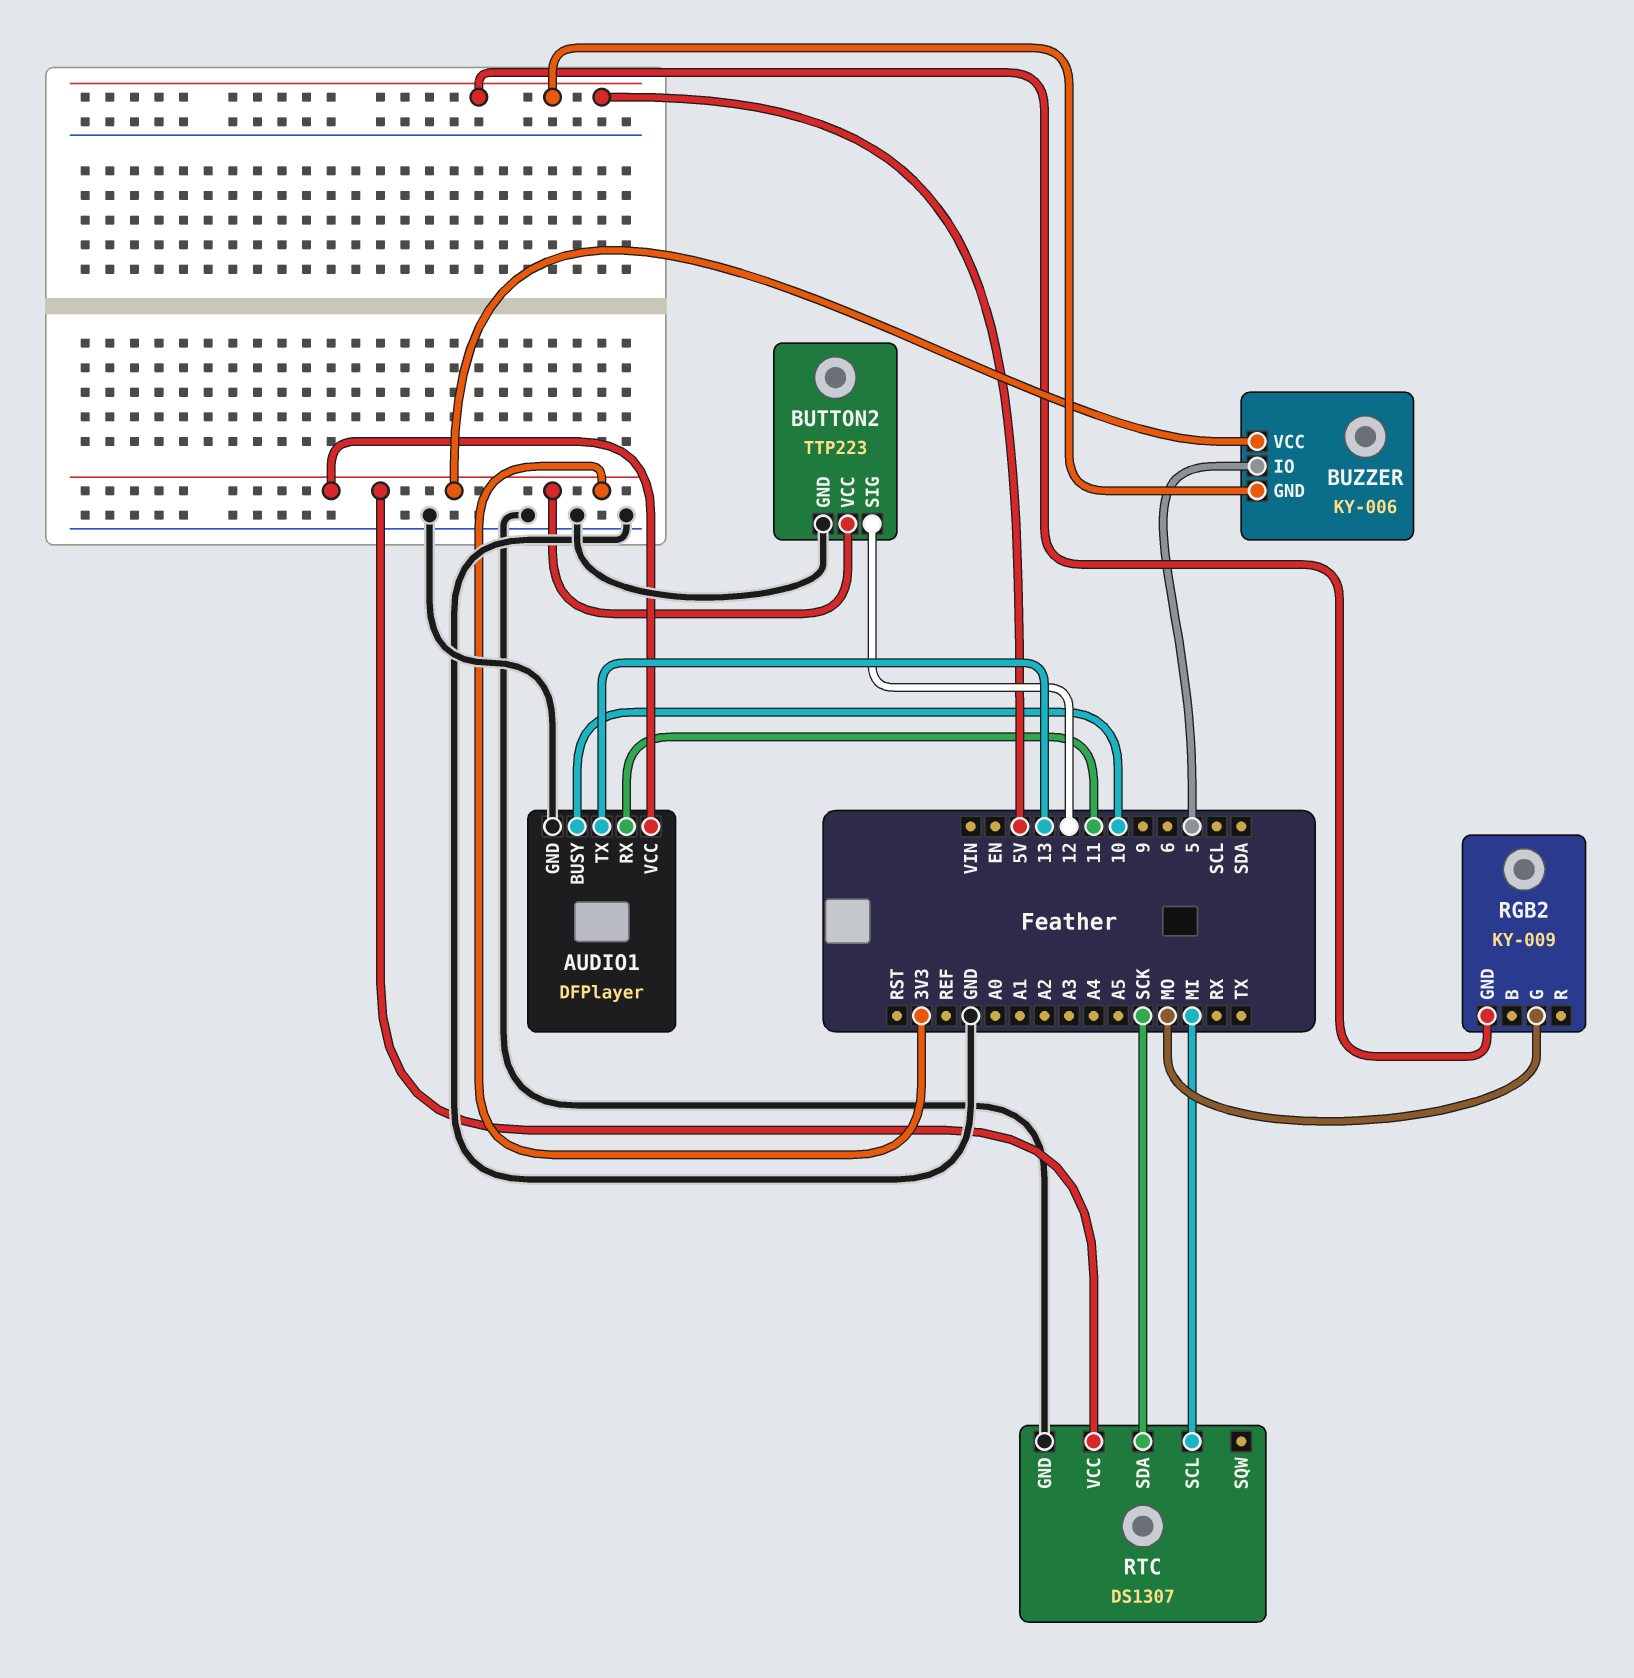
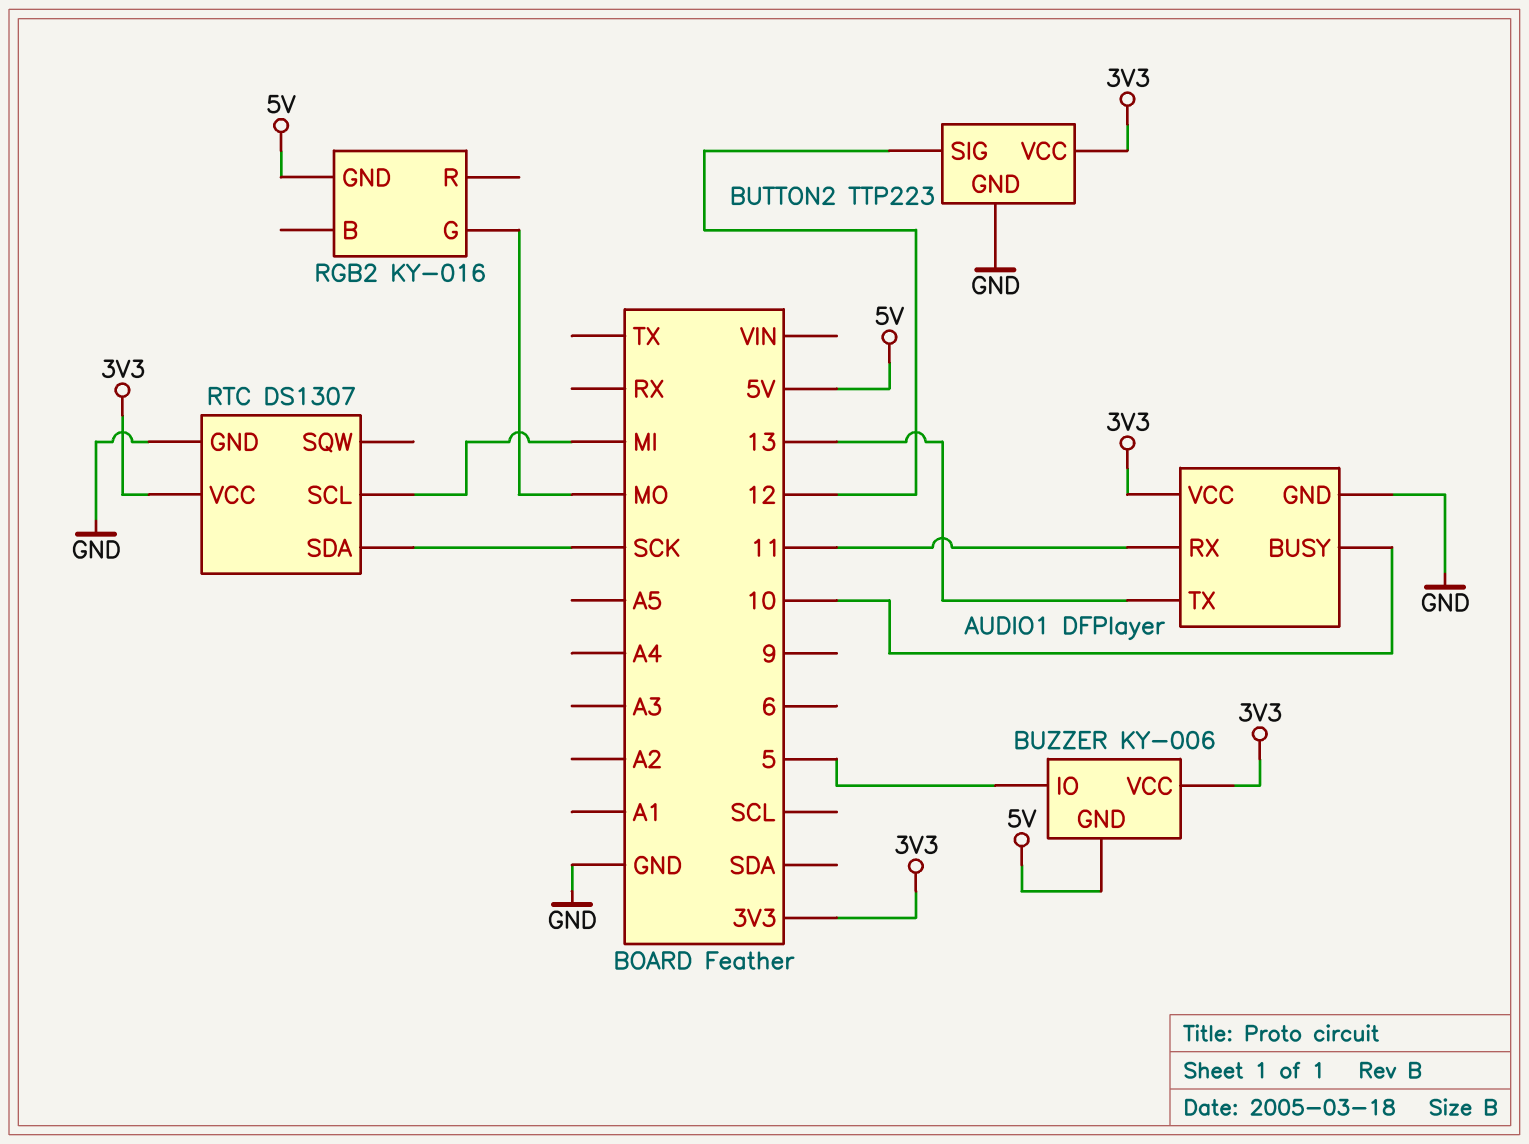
RGB2: KY-009 -> KY-016

